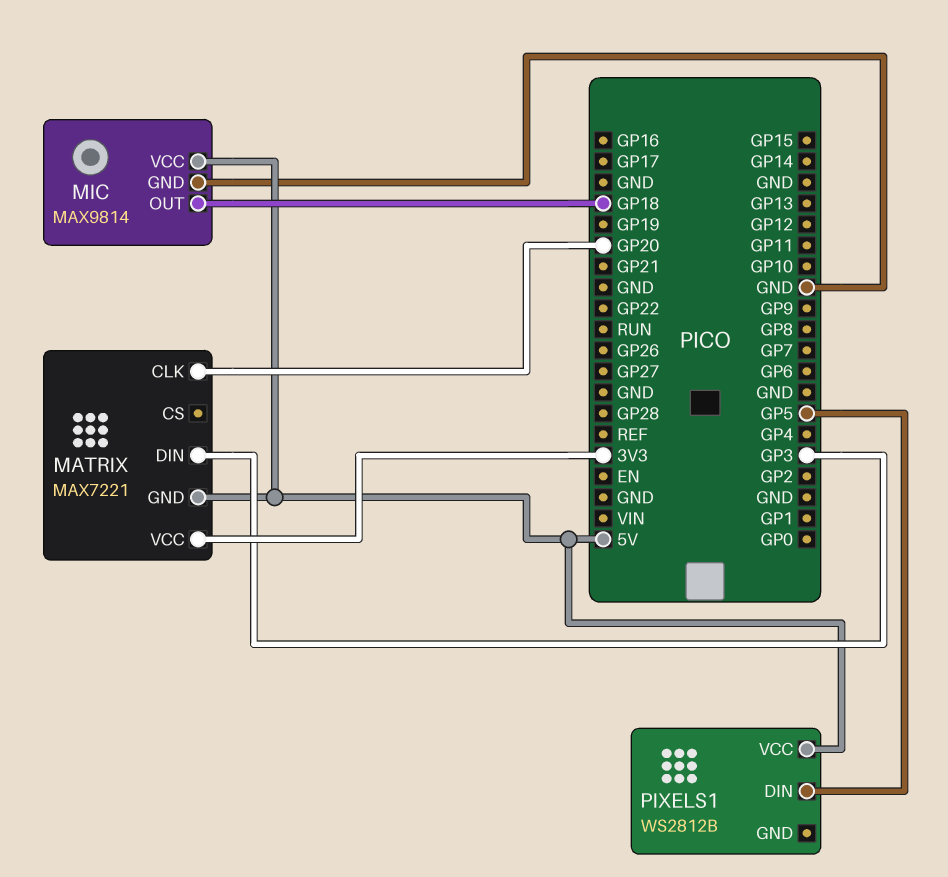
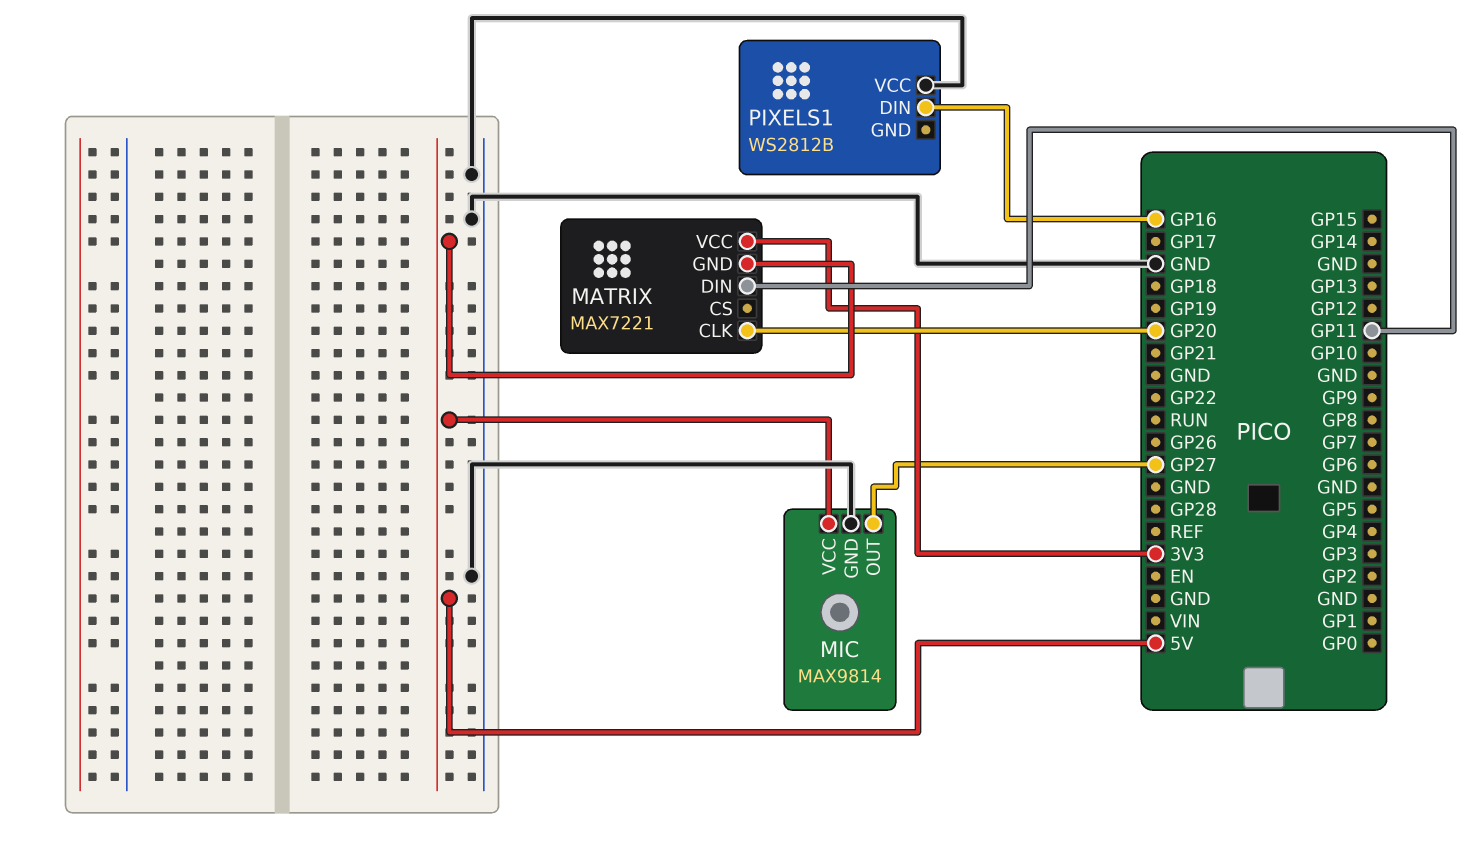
MATRIX pin DIN: GP3 -> GP11
MIC pin OUT: GP18 -> GP27
PIXELS1 pin DIN: GP5 -> GP16
PIXELS1 pin VCC: 5V -> GND

